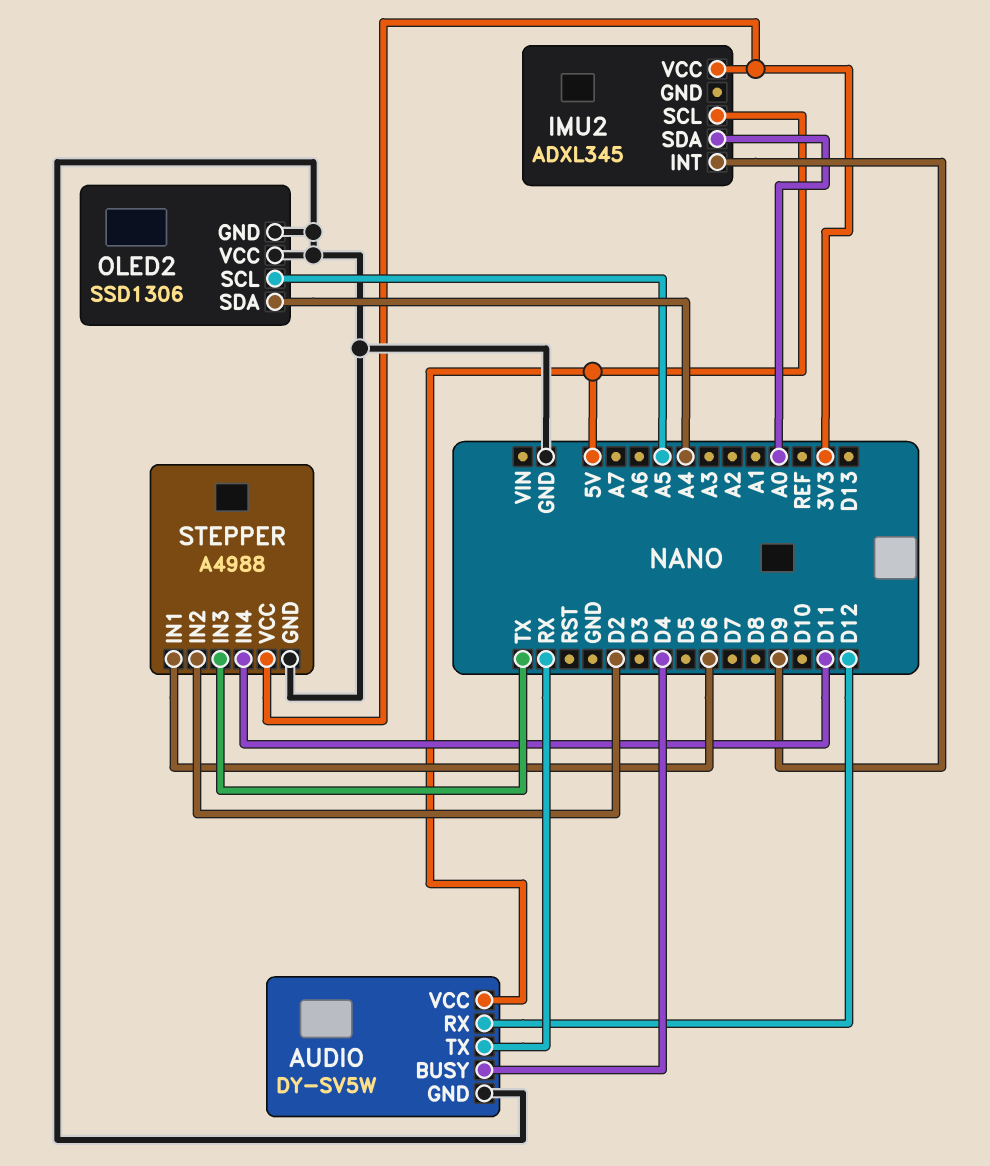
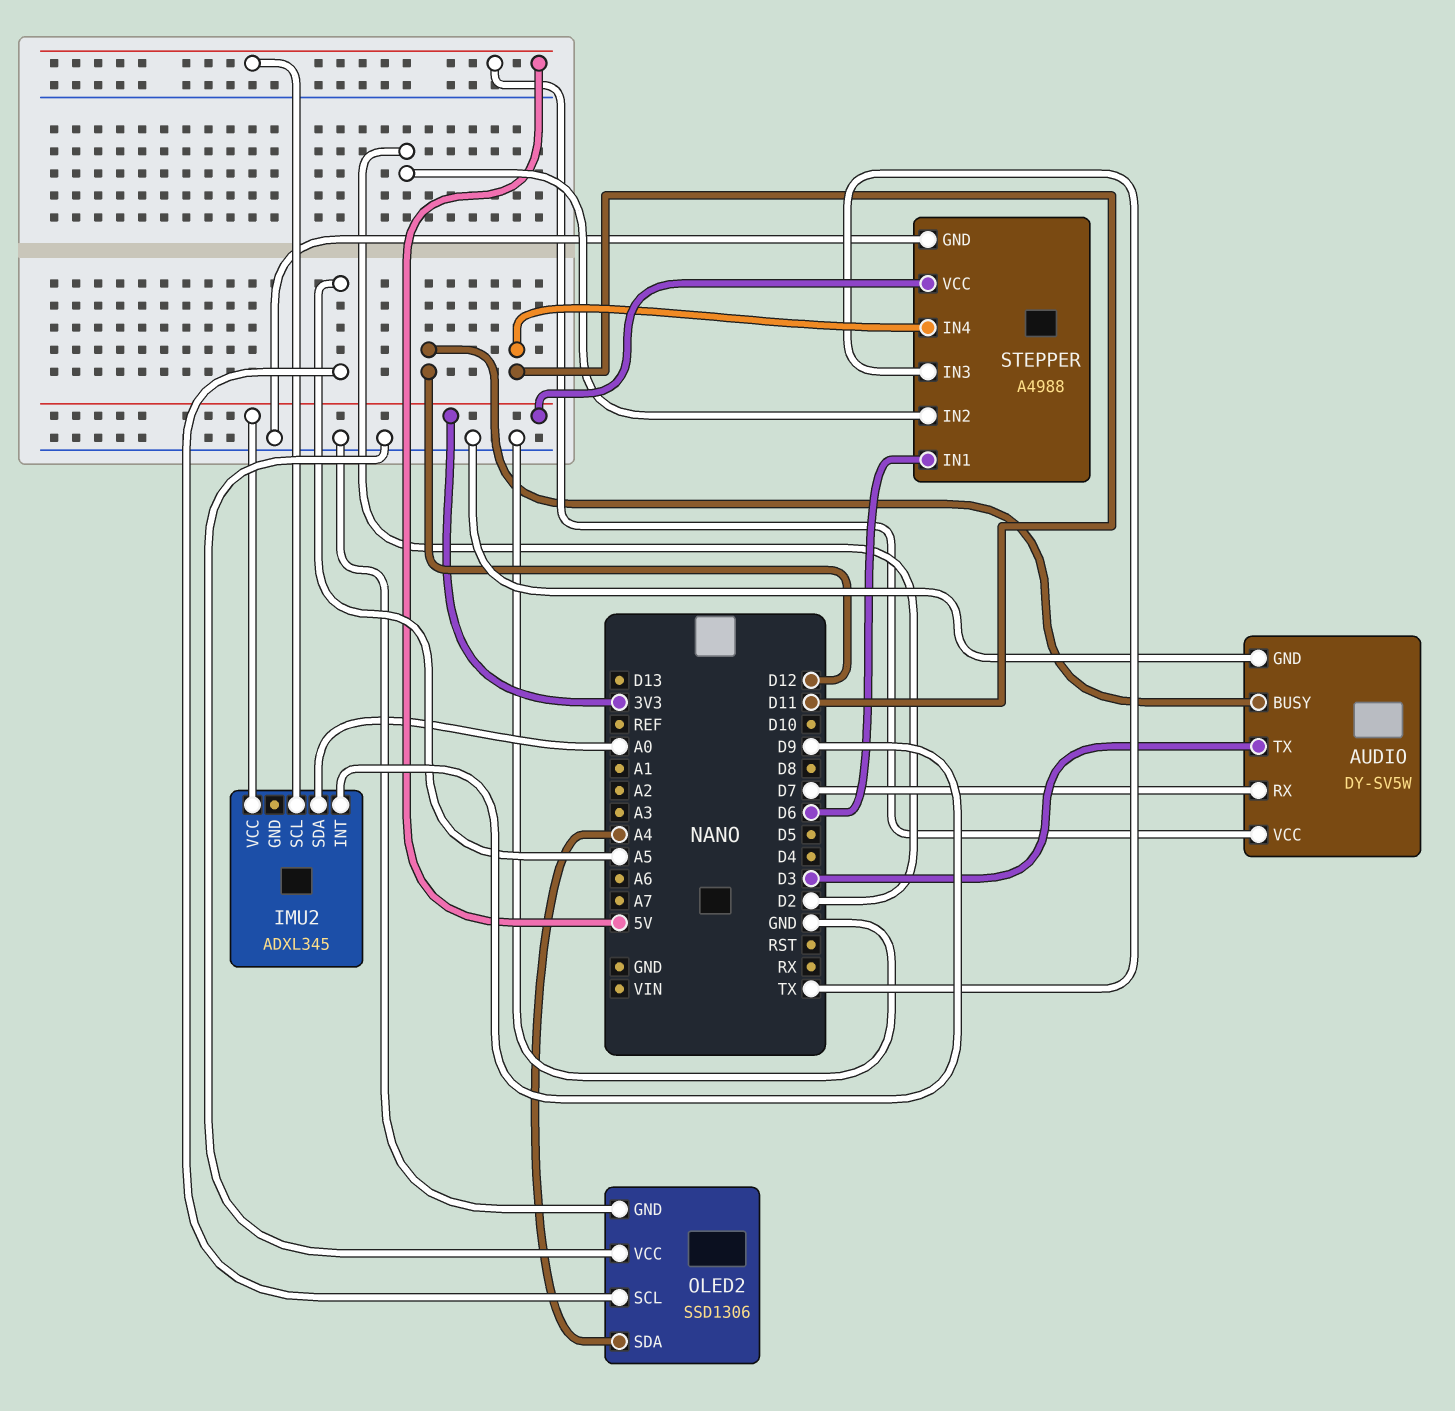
AUDIO pin BUSY: D4 -> D12
AUDIO pin RX: D12 -> D7
AUDIO pin TX: RX -> D3

